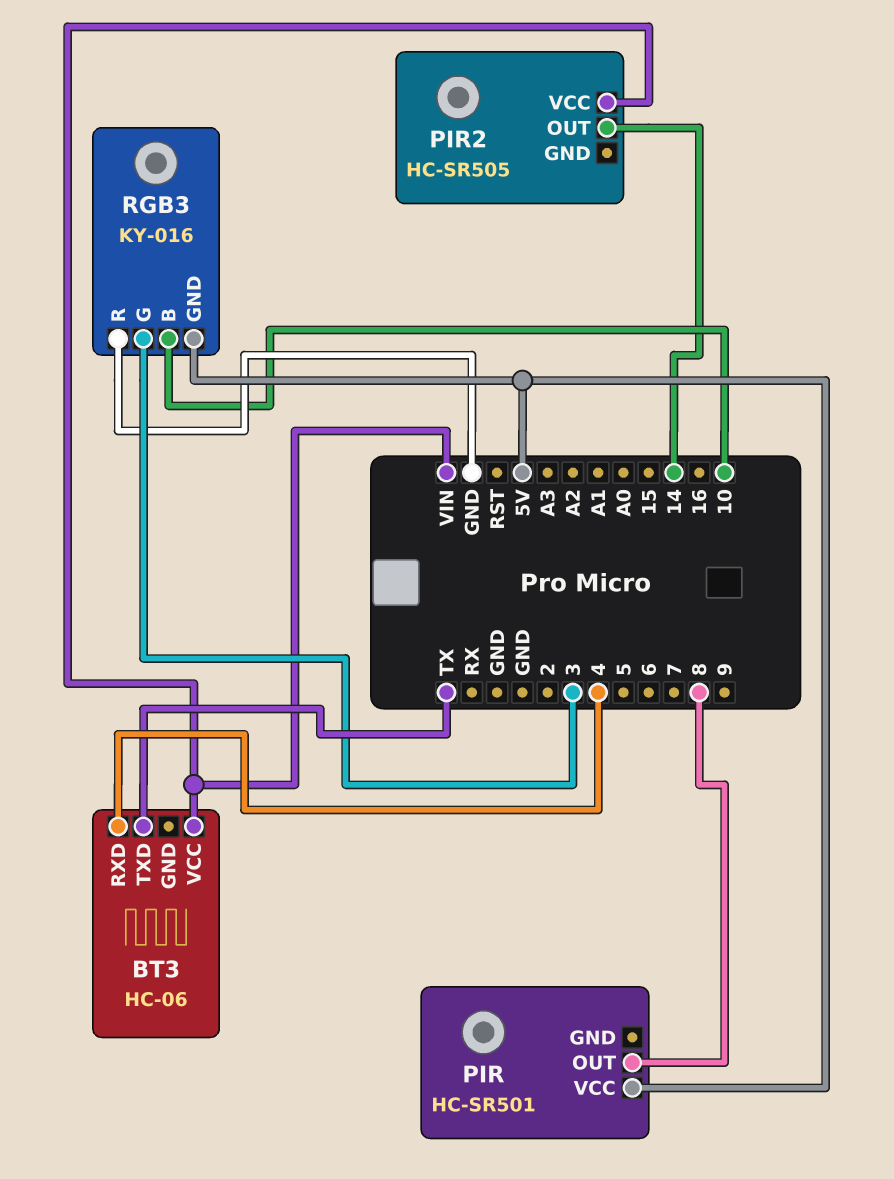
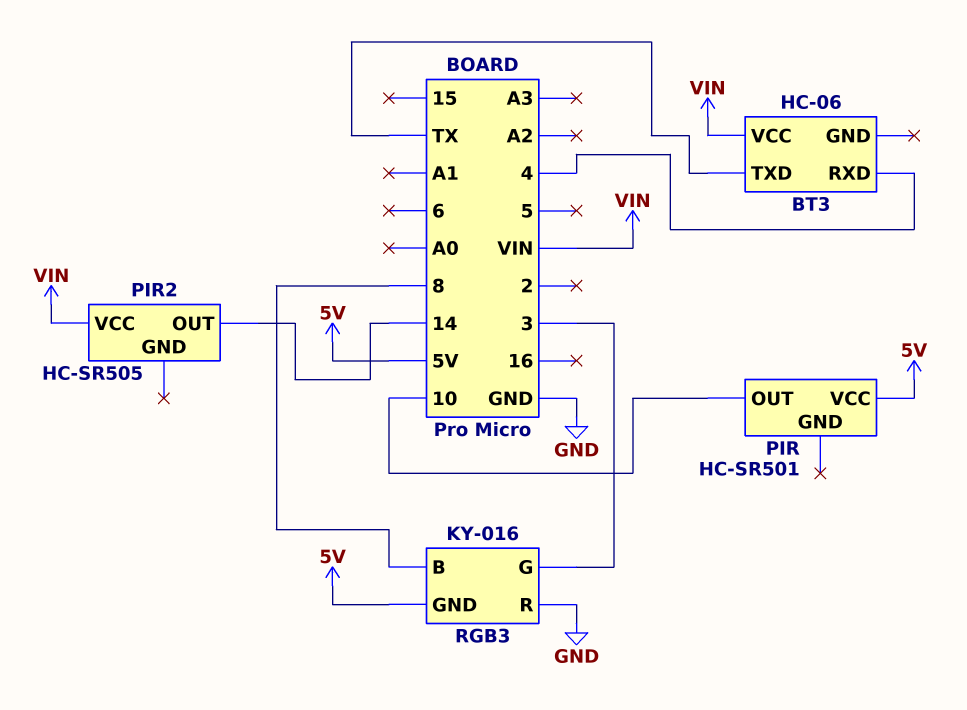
PIR pin OUT: 8 -> 10
RGB3 pin B: 10 -> 8

